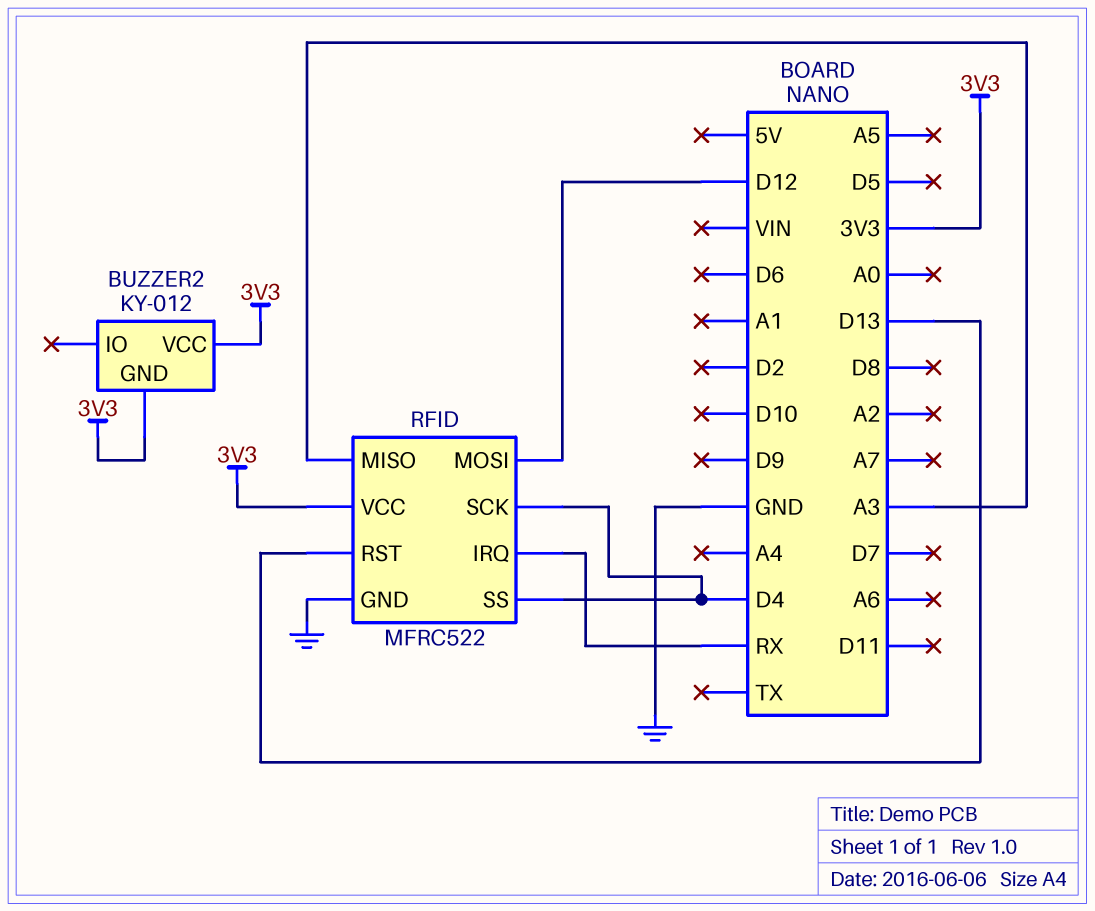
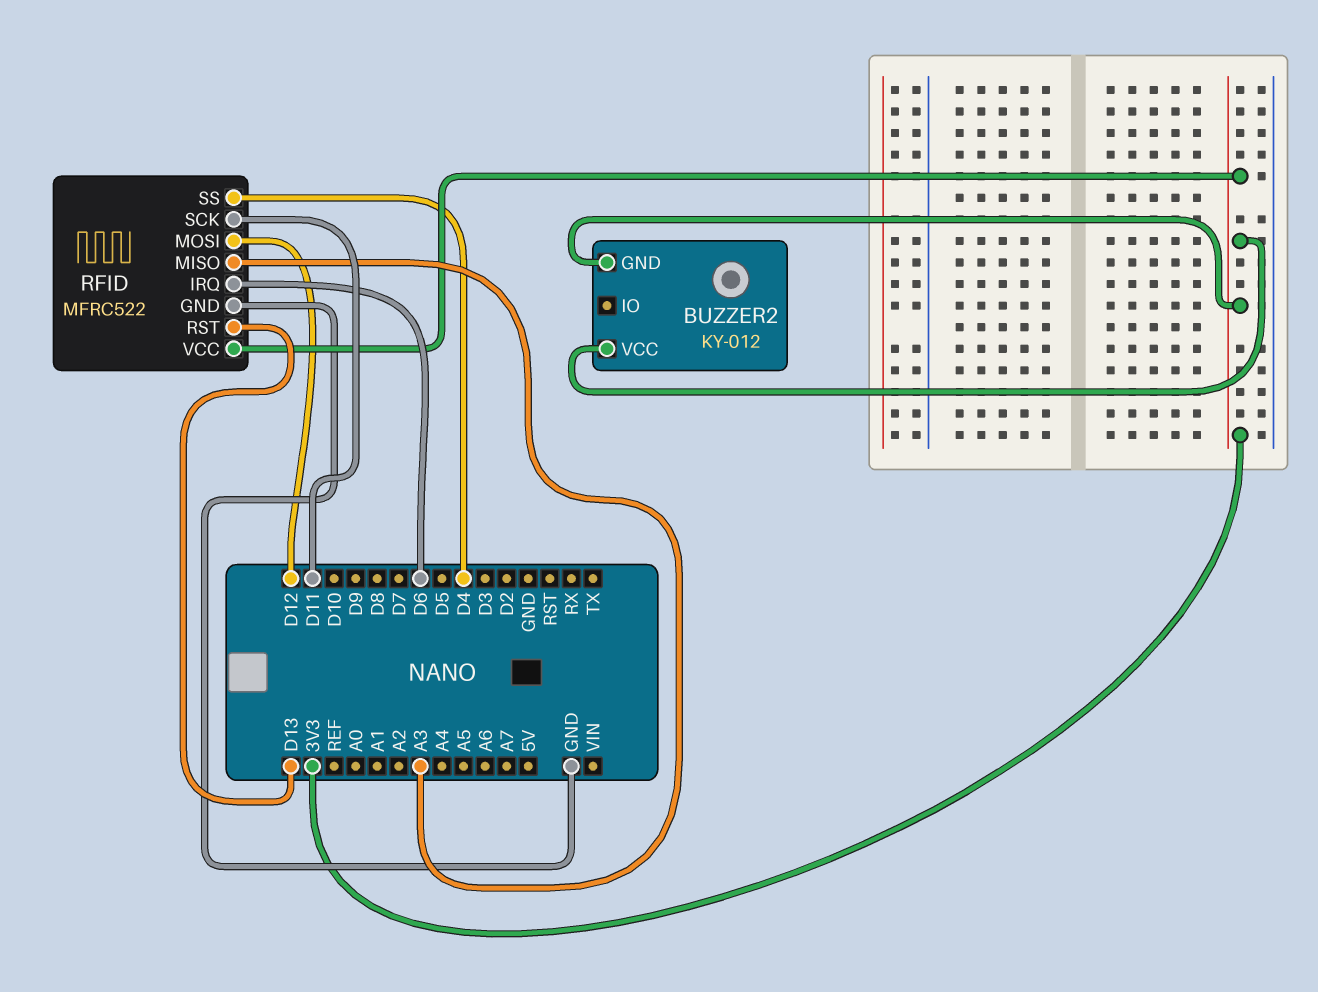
RFID pin IRQ: RX -> D6
RFID pin SCK: D4 -> D11

